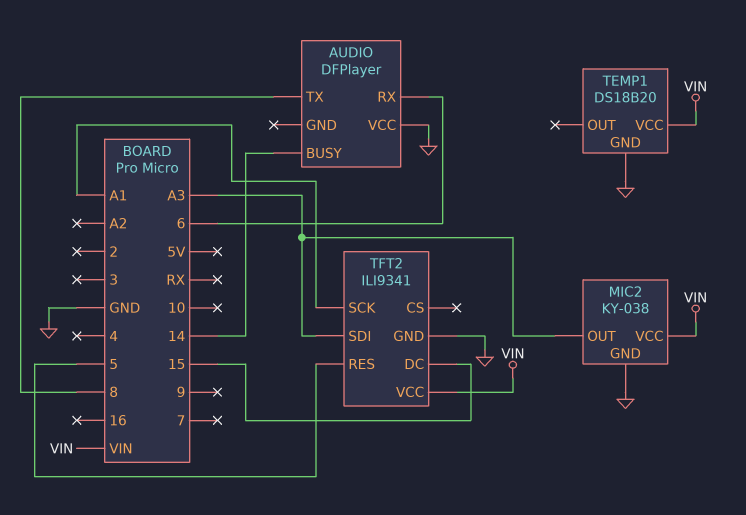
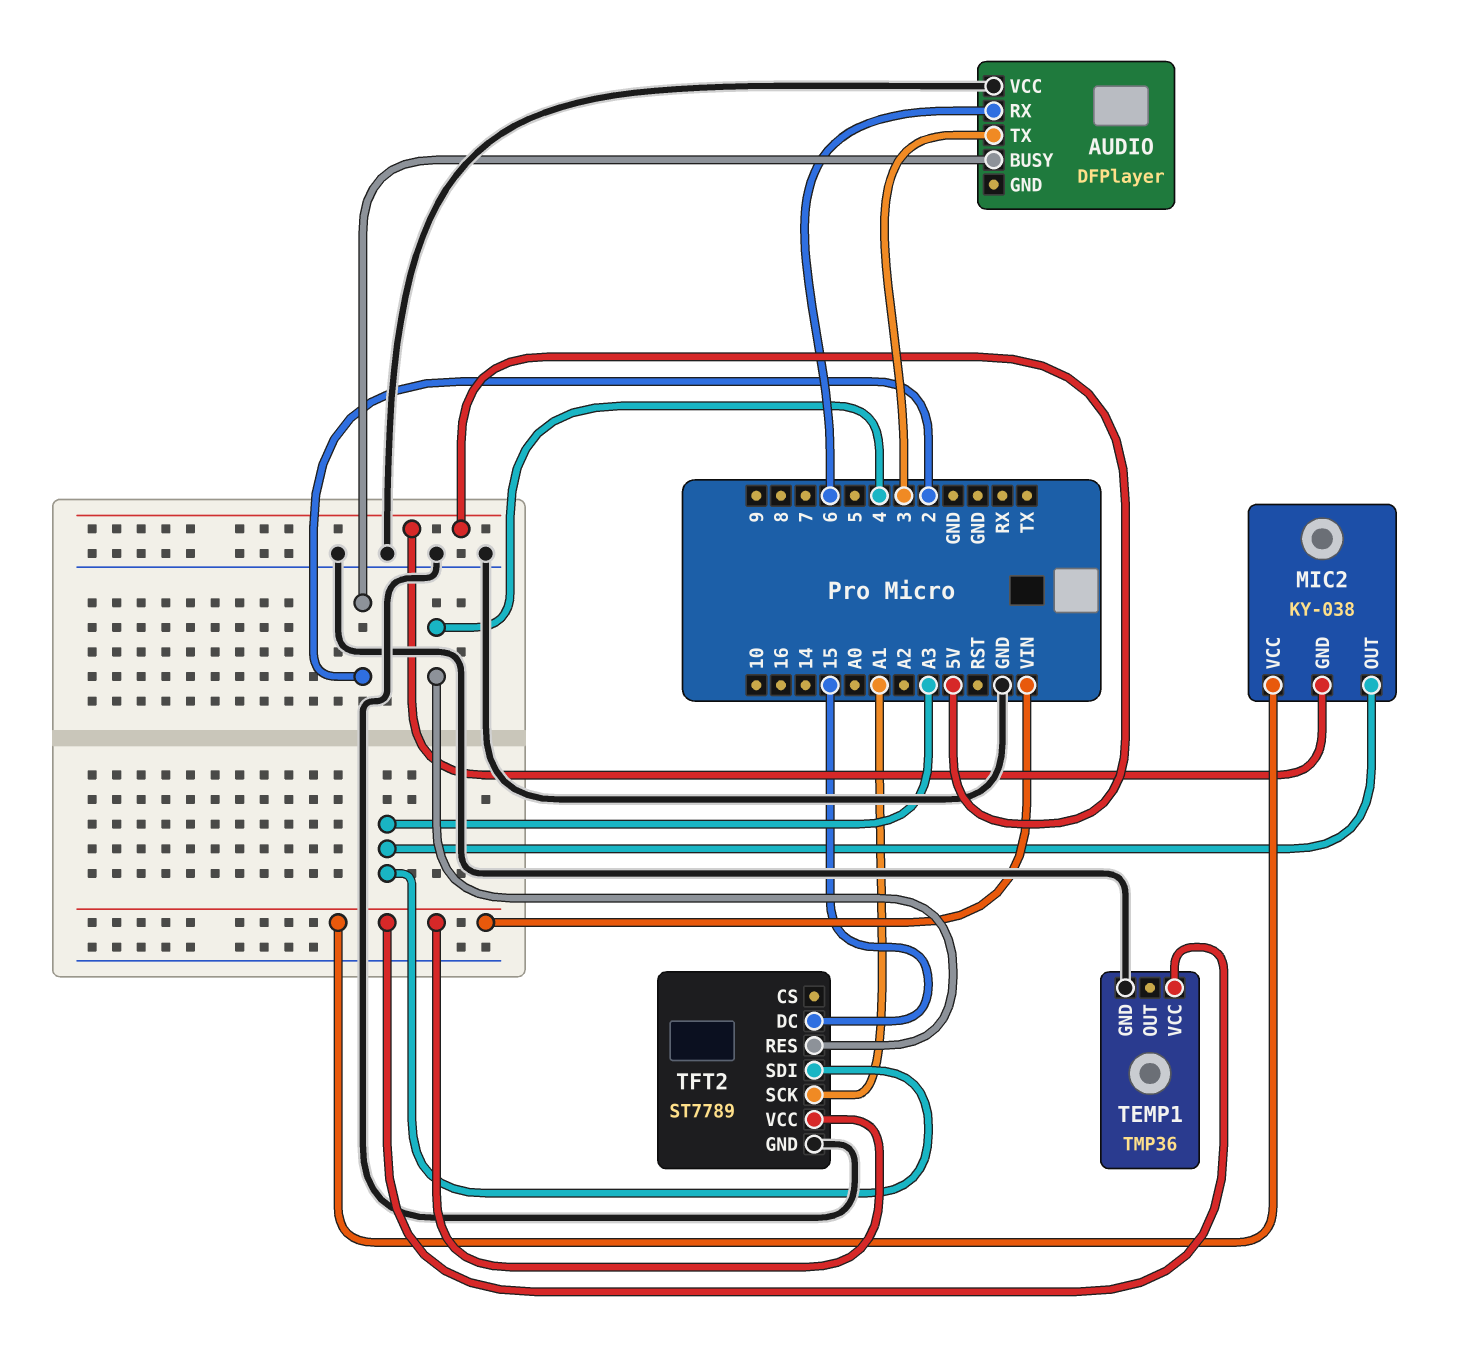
AUDIO pin BUSY: 14 -> 2
AUDIO pin TX: 8 -> 3
MIC2 pin GND: GND -> 5V
TEMP1: DS18B20 -> TMP36
TFT2: ILI9341 -> ST7789
TFT2 pin RES: 5 -> 4

